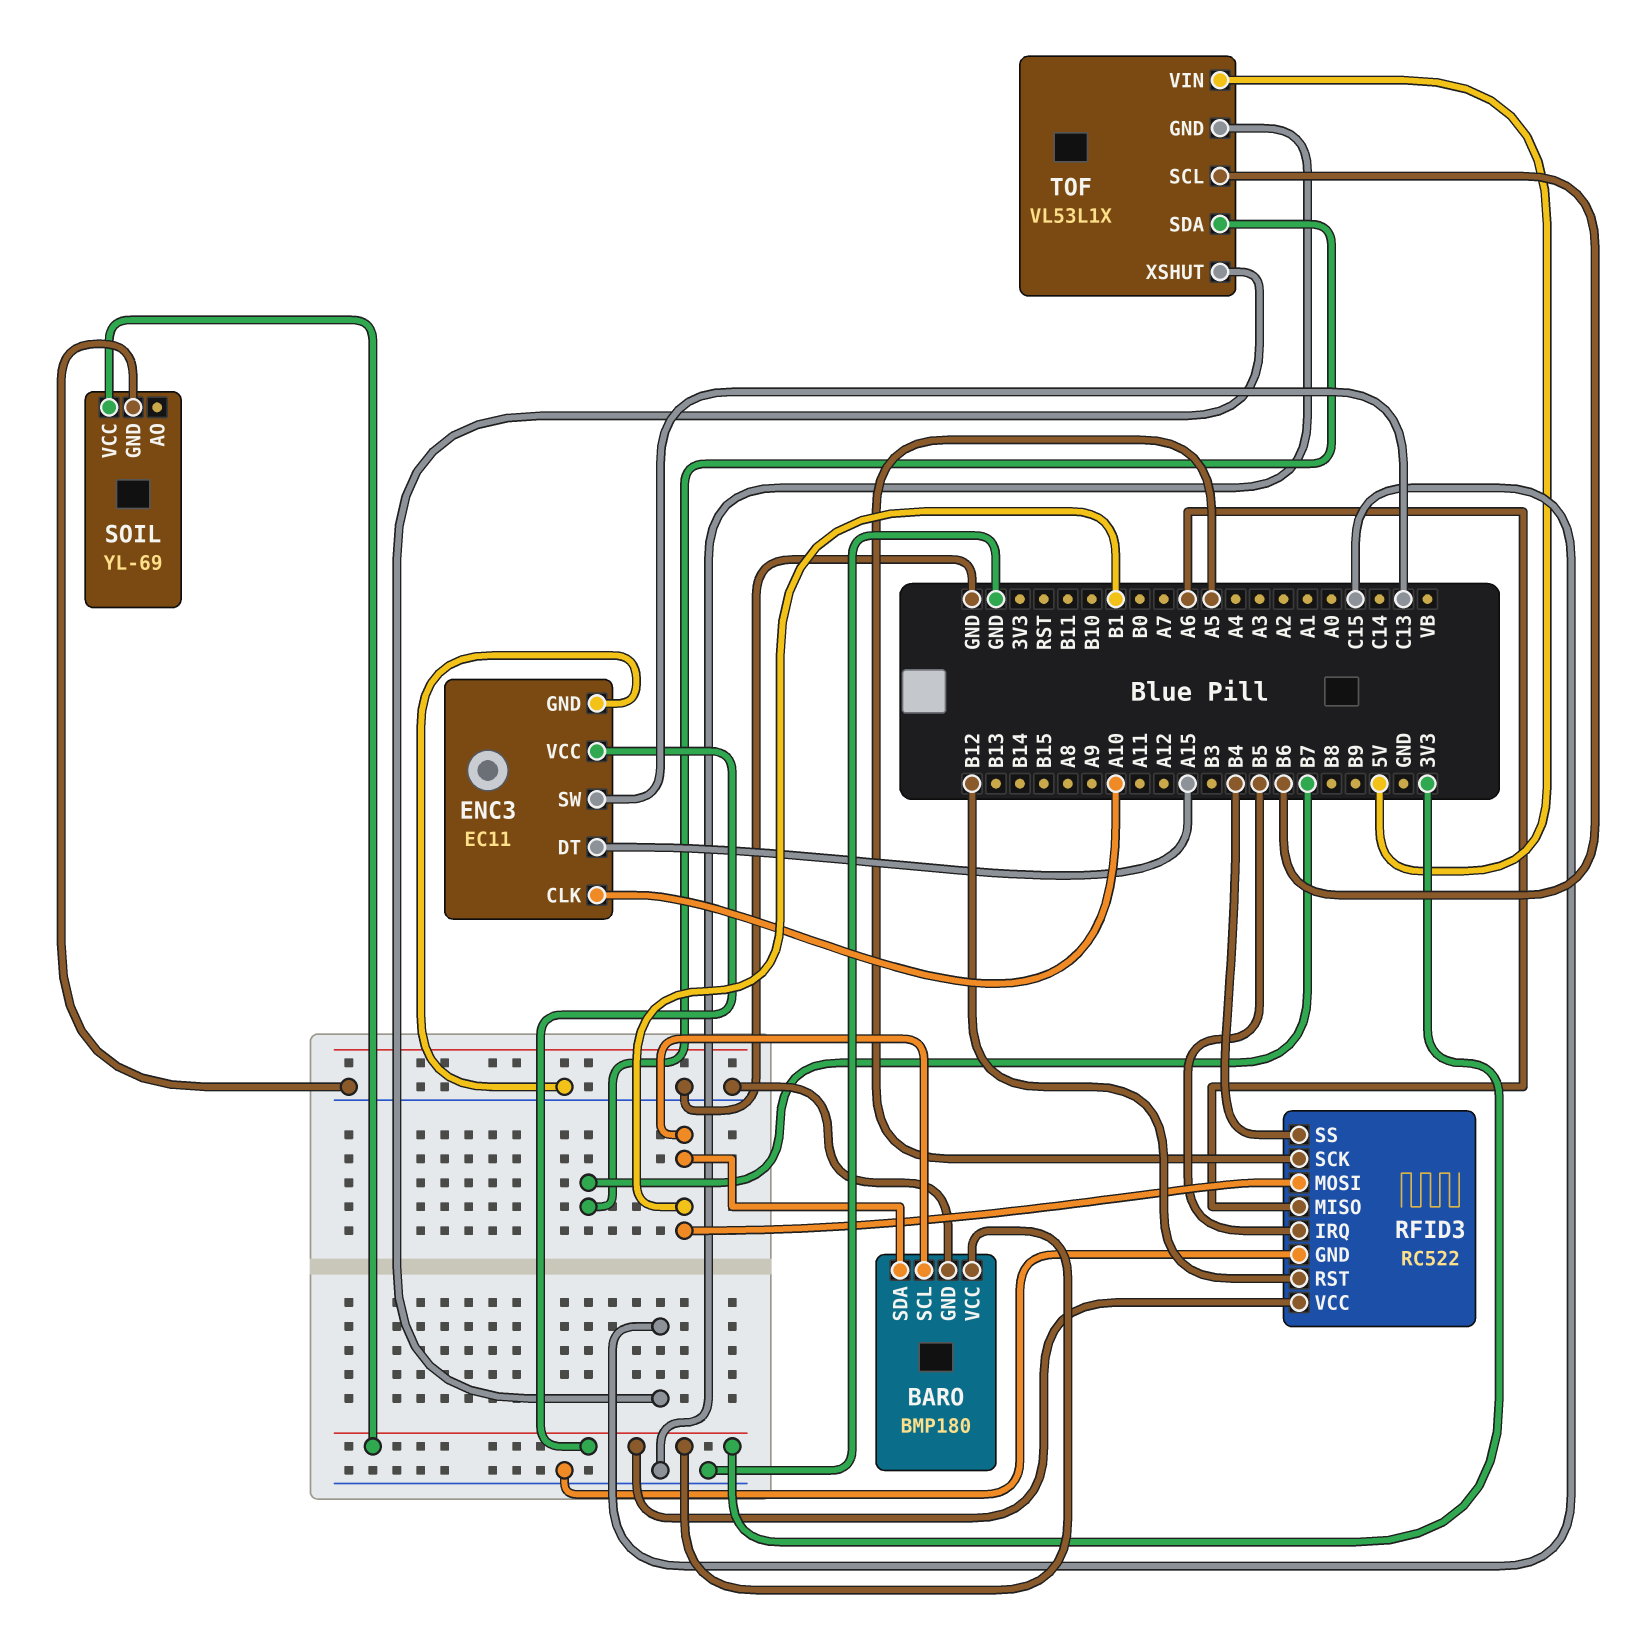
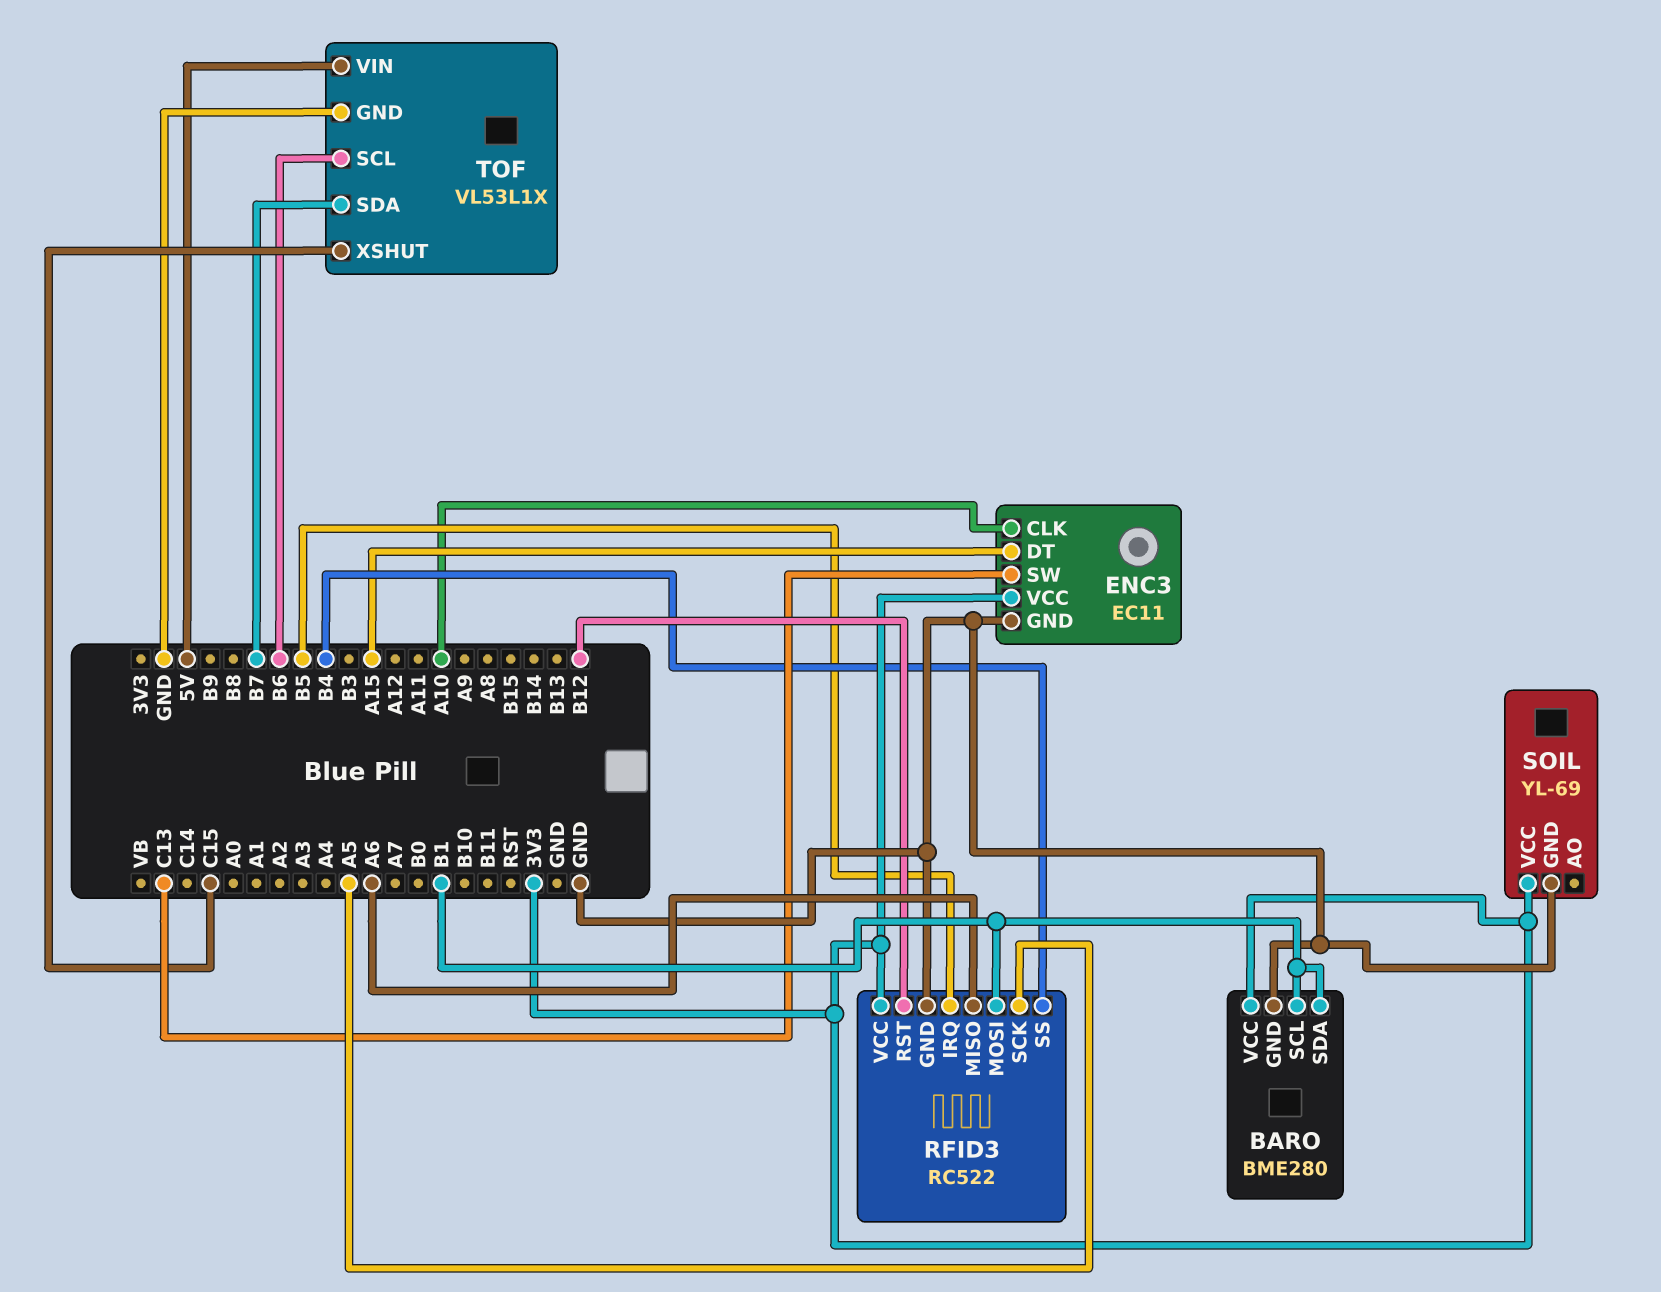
BARO: BMP180 -> BME280

